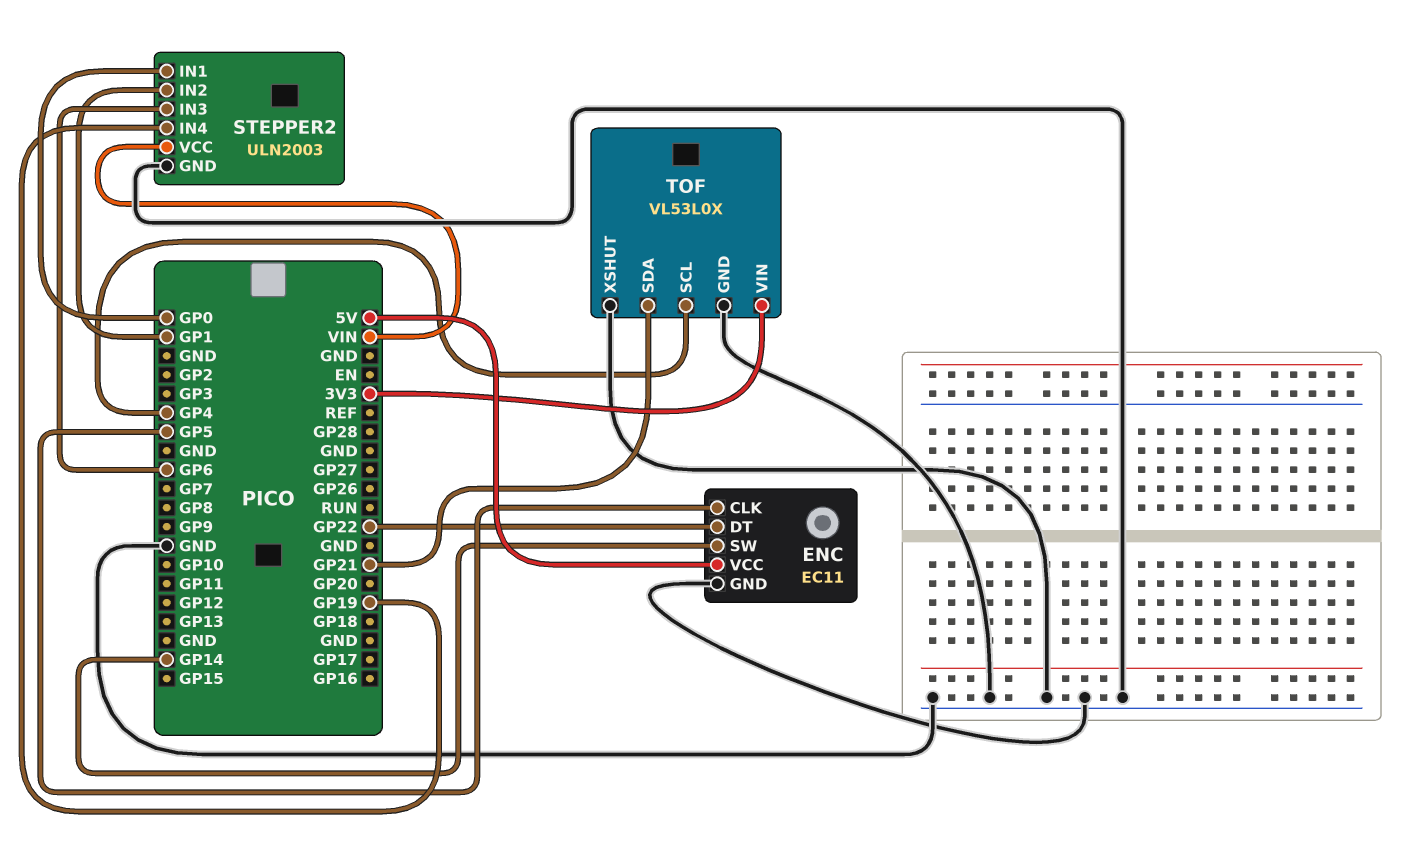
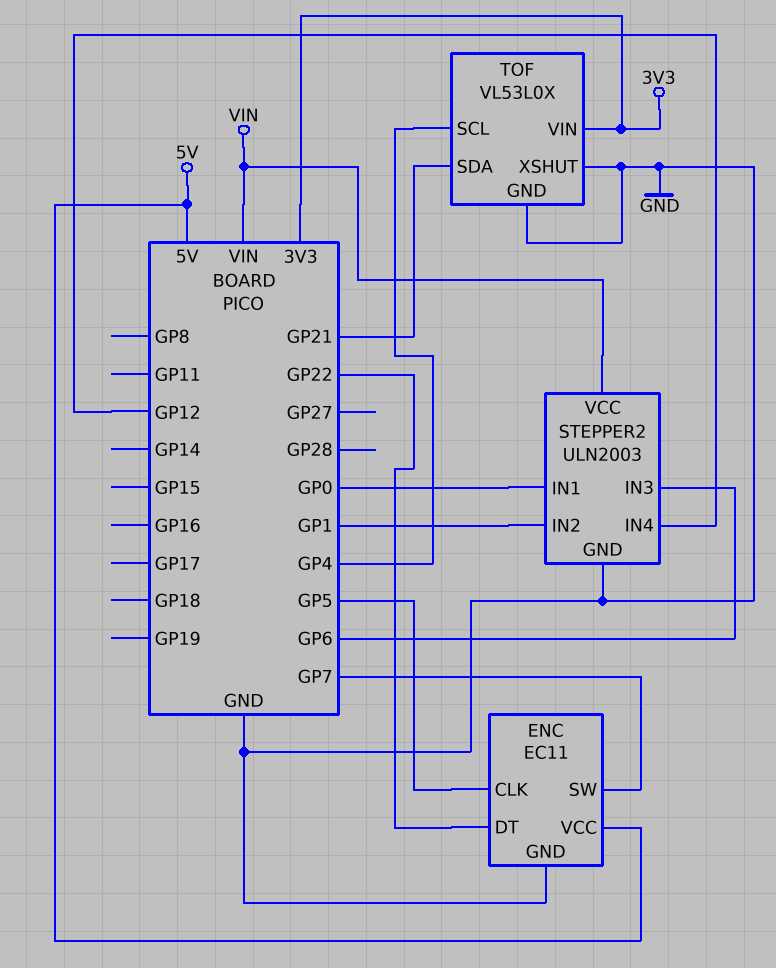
ENC pin SW: GP14 -> GP7
STEPPER2 pin IN4: GP19 -> GP12

